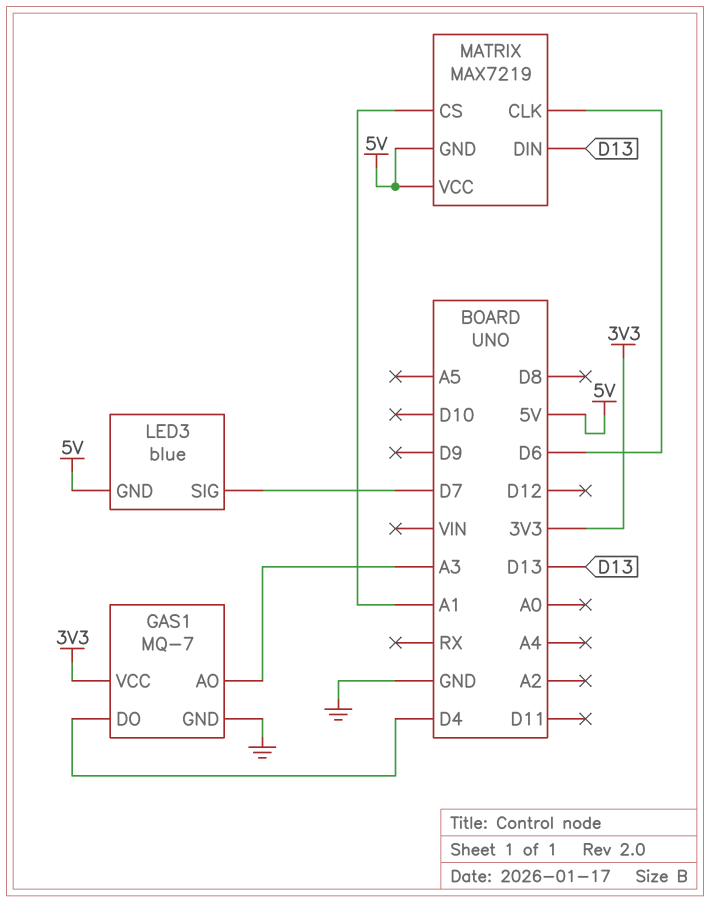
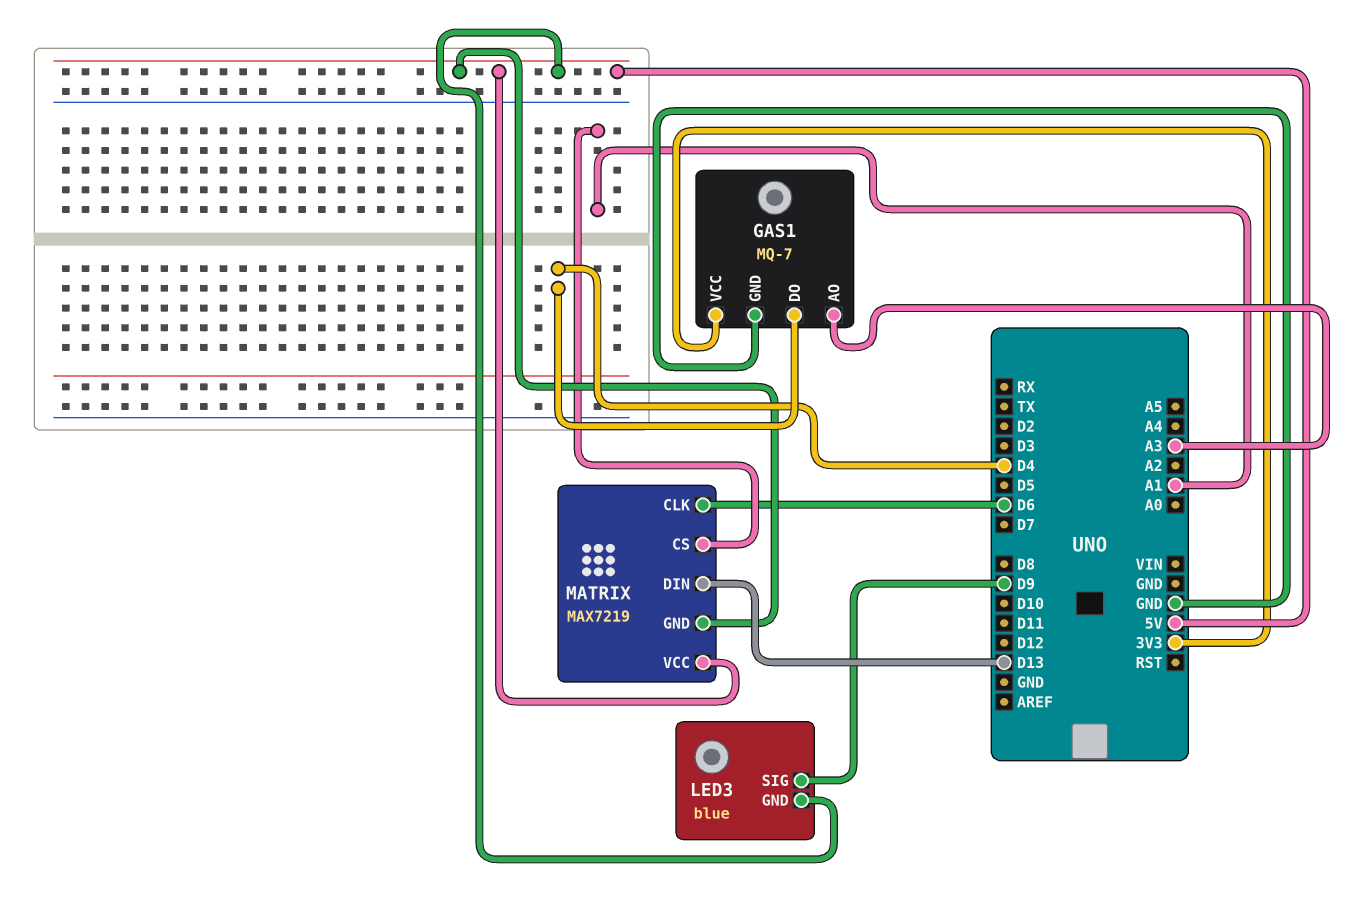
LED3 pin SIG: D7 -> D9

